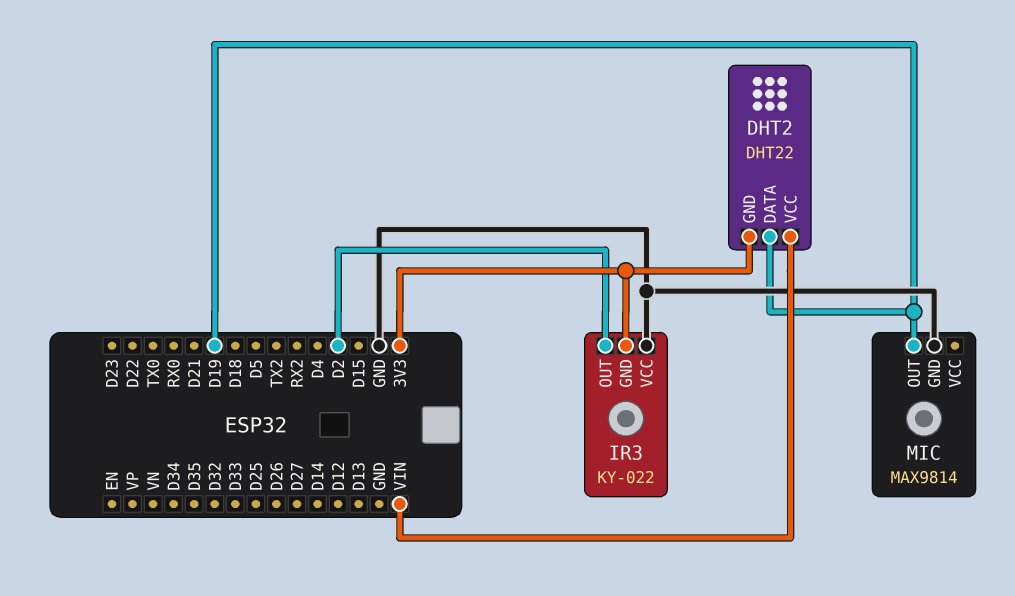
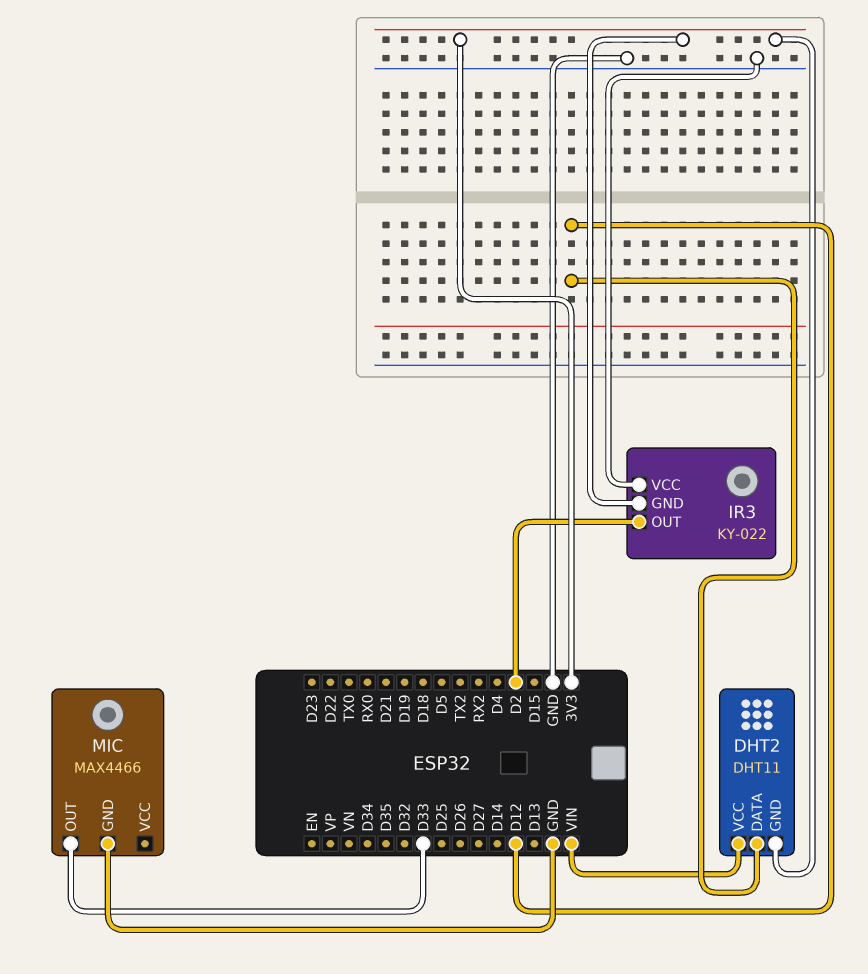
DHT2: DHT22 -> DHT11
DHT2 pin DATA: D19 -> D12
MIC: MAX9814 -> MAX4466
MIC pin OUT: D19 -> D33

